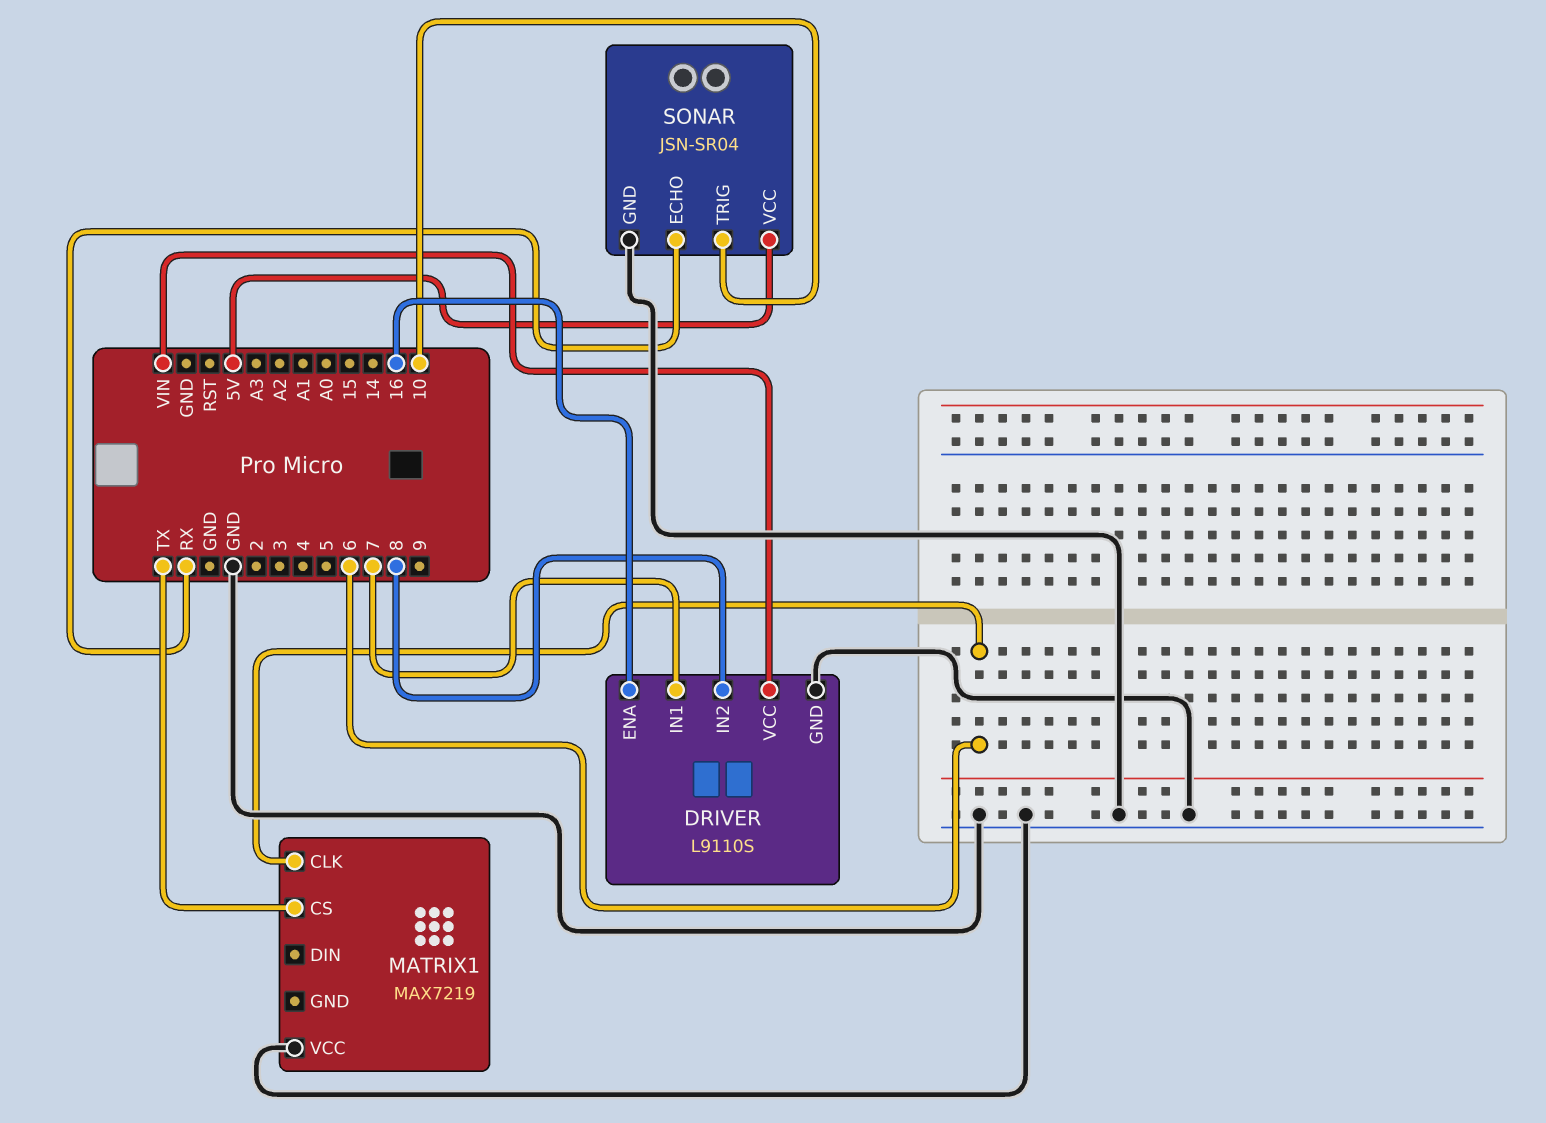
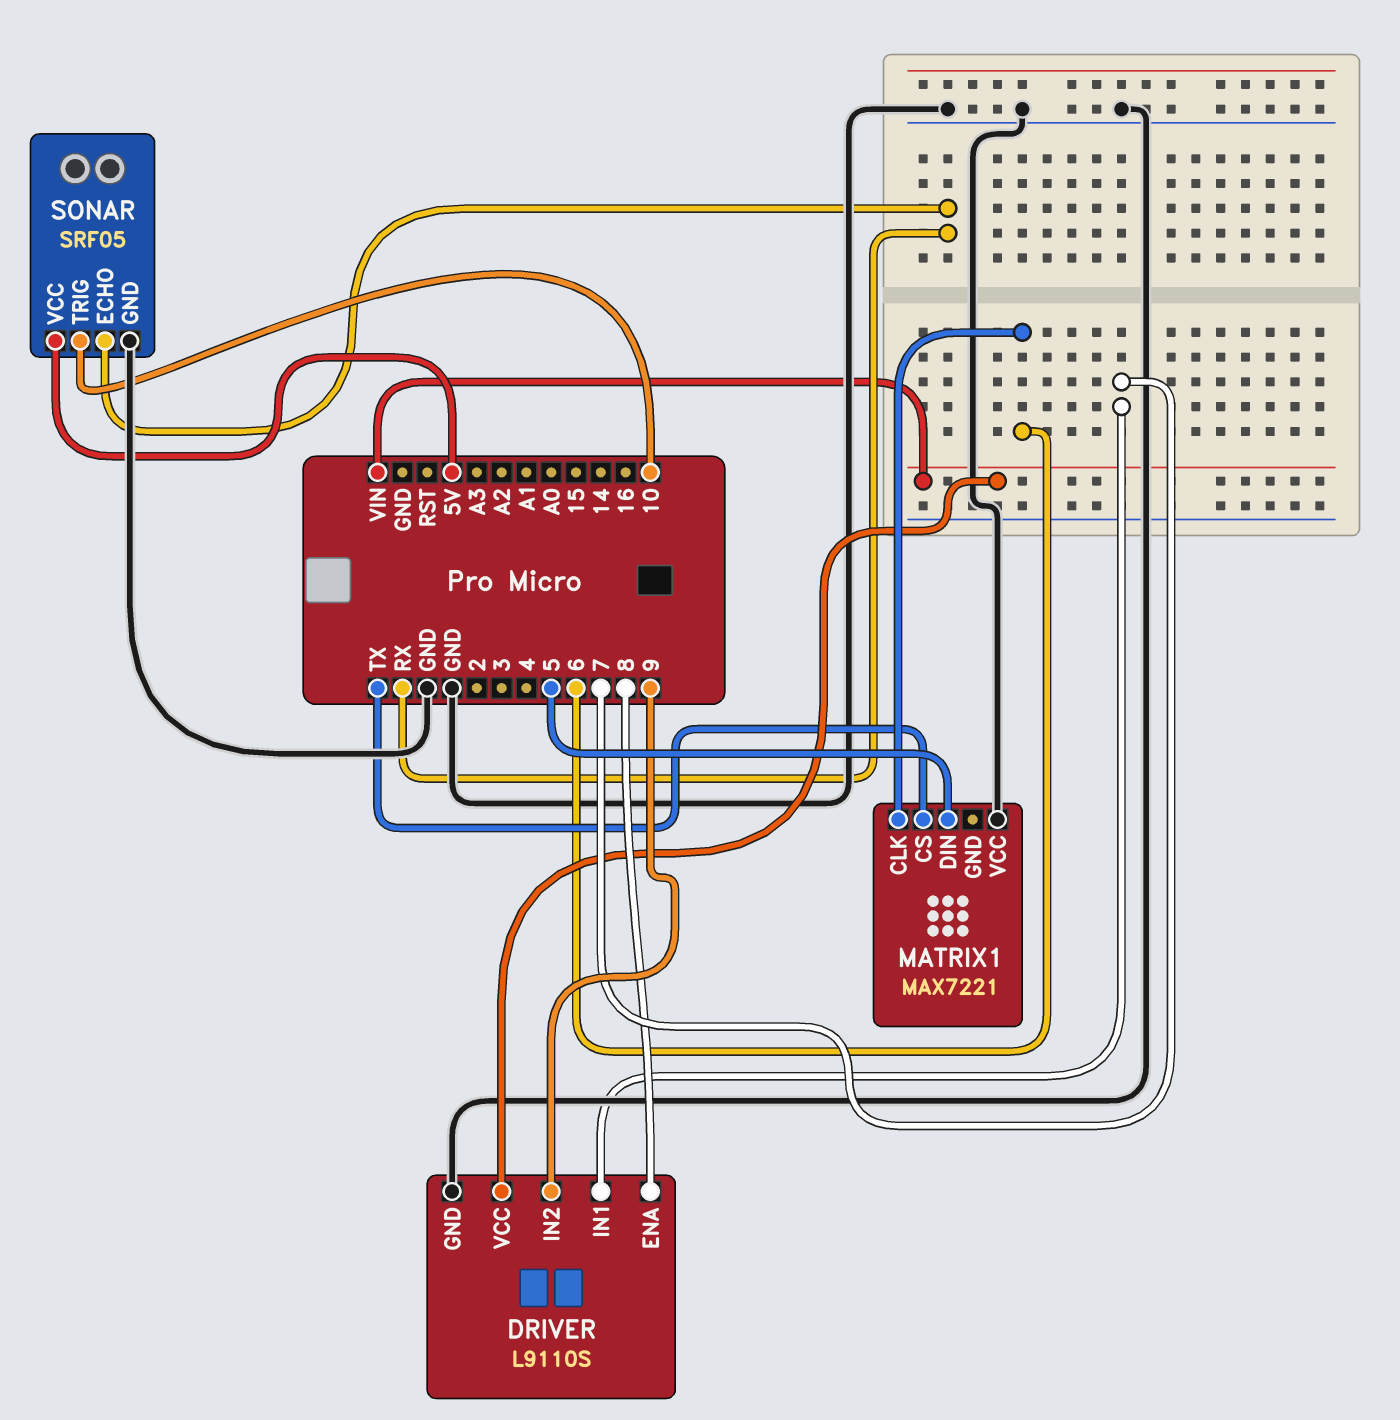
DRIVER pin ENA: 16 -> 8
DRIVER pin IN2: 8 -> 9
MATRIX1: MAX7219 -> MAX7221
MATRIX1 pin DIN: none -> 5
SONAR: JSN-SR04 -> SRF05

